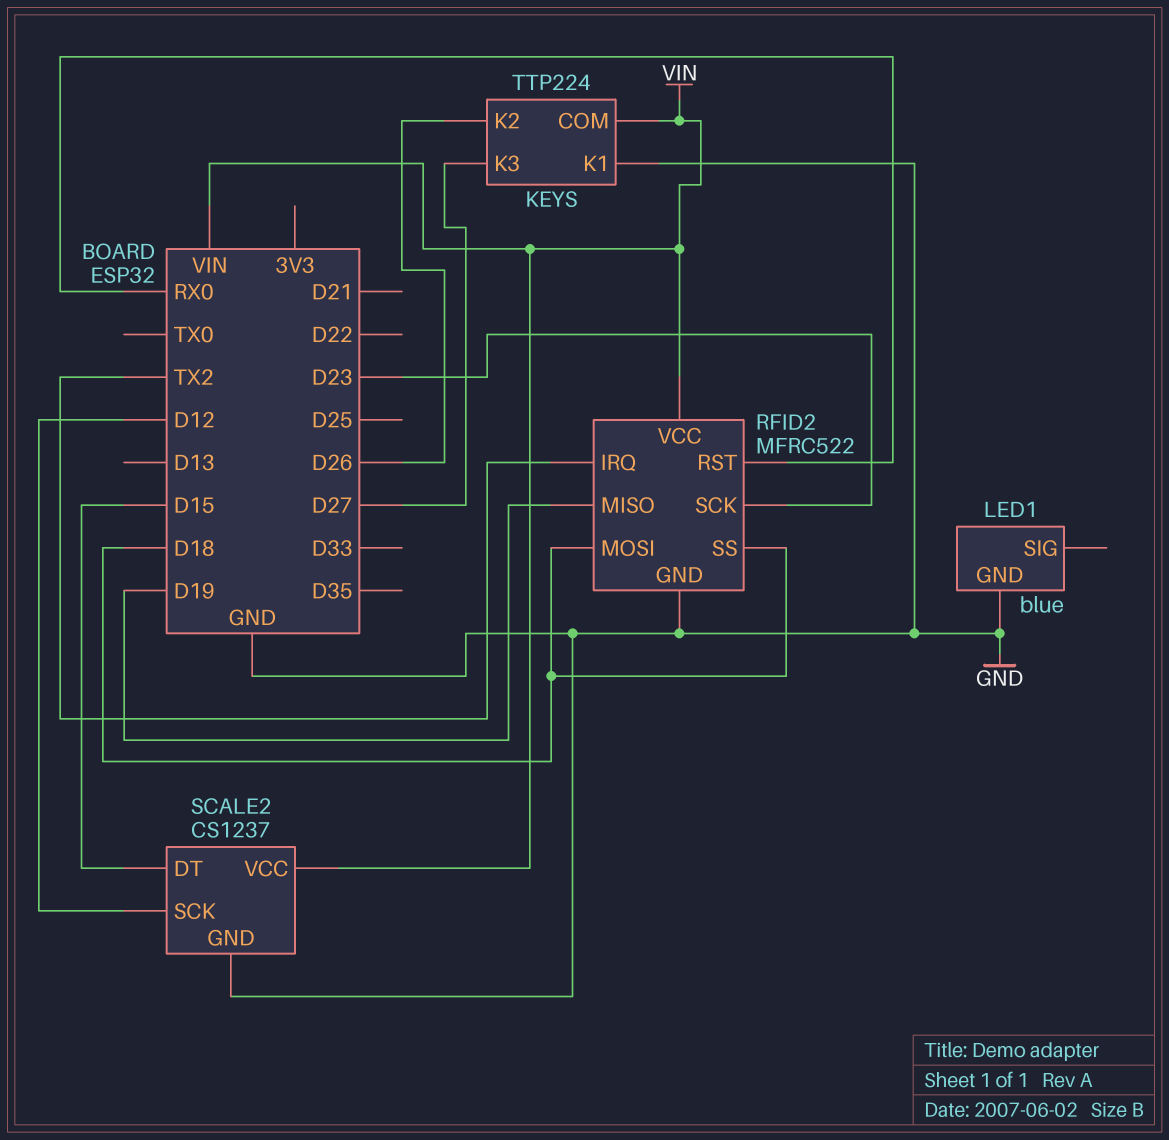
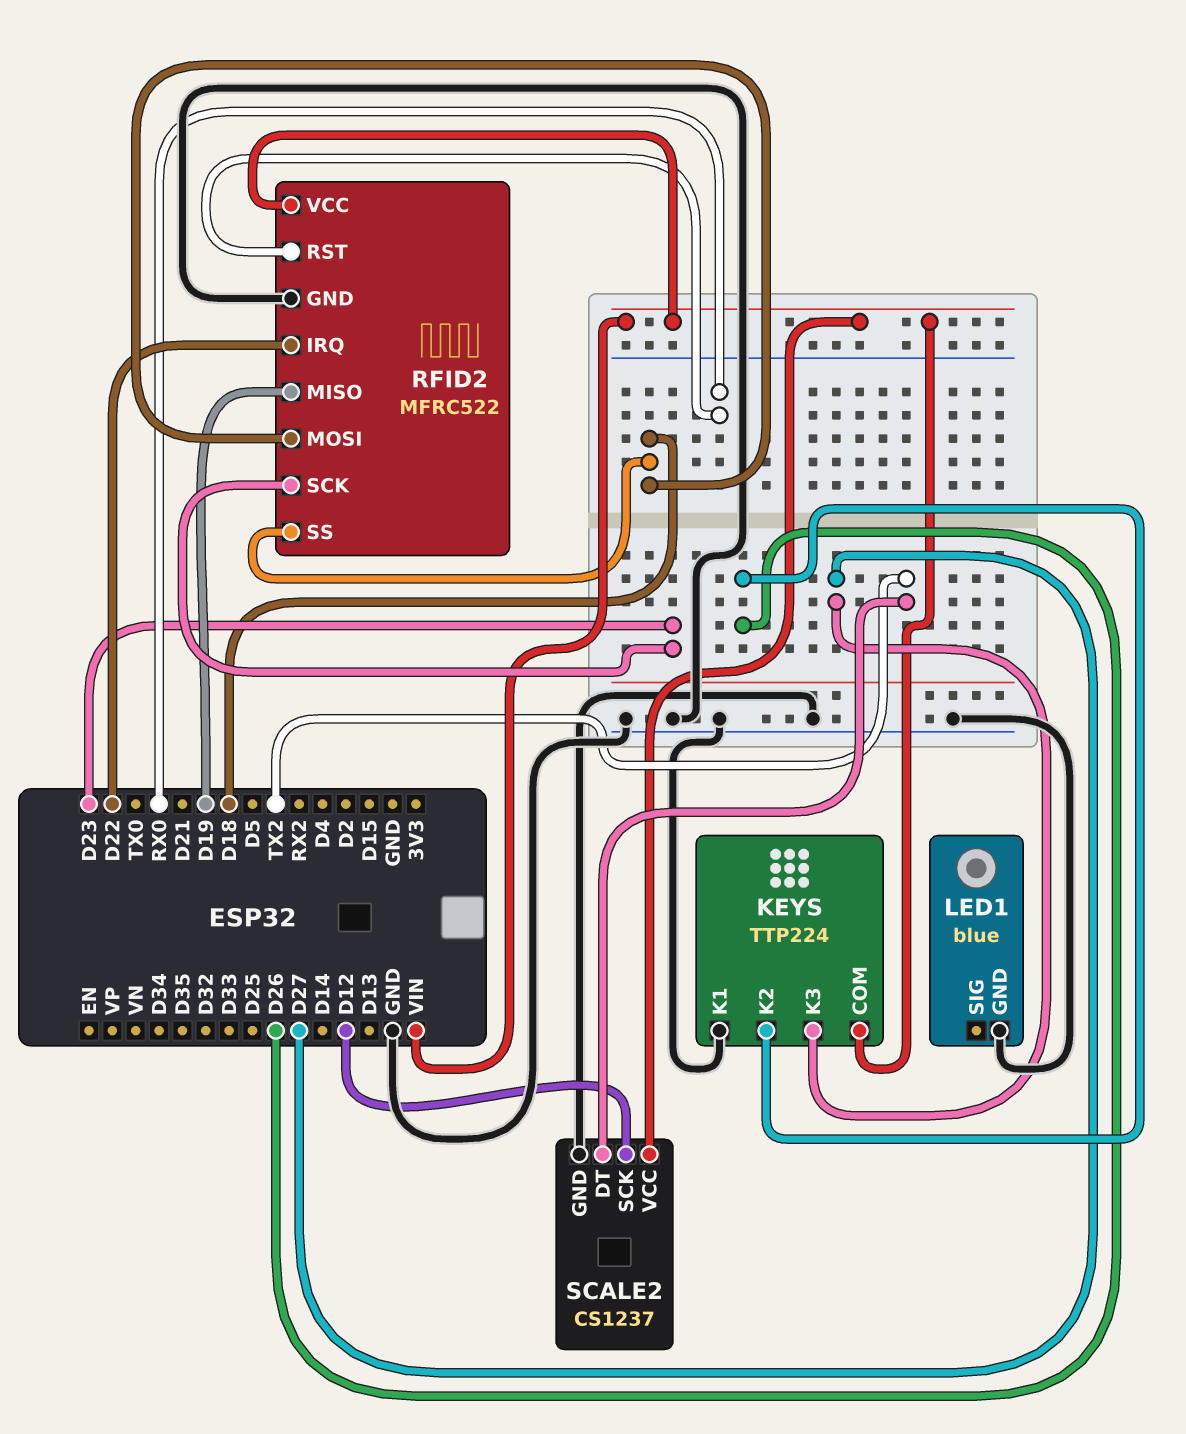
RFID2 pin IRQ: TX2 -> D22
SCALE2 pin DT: D15 -> TX2

